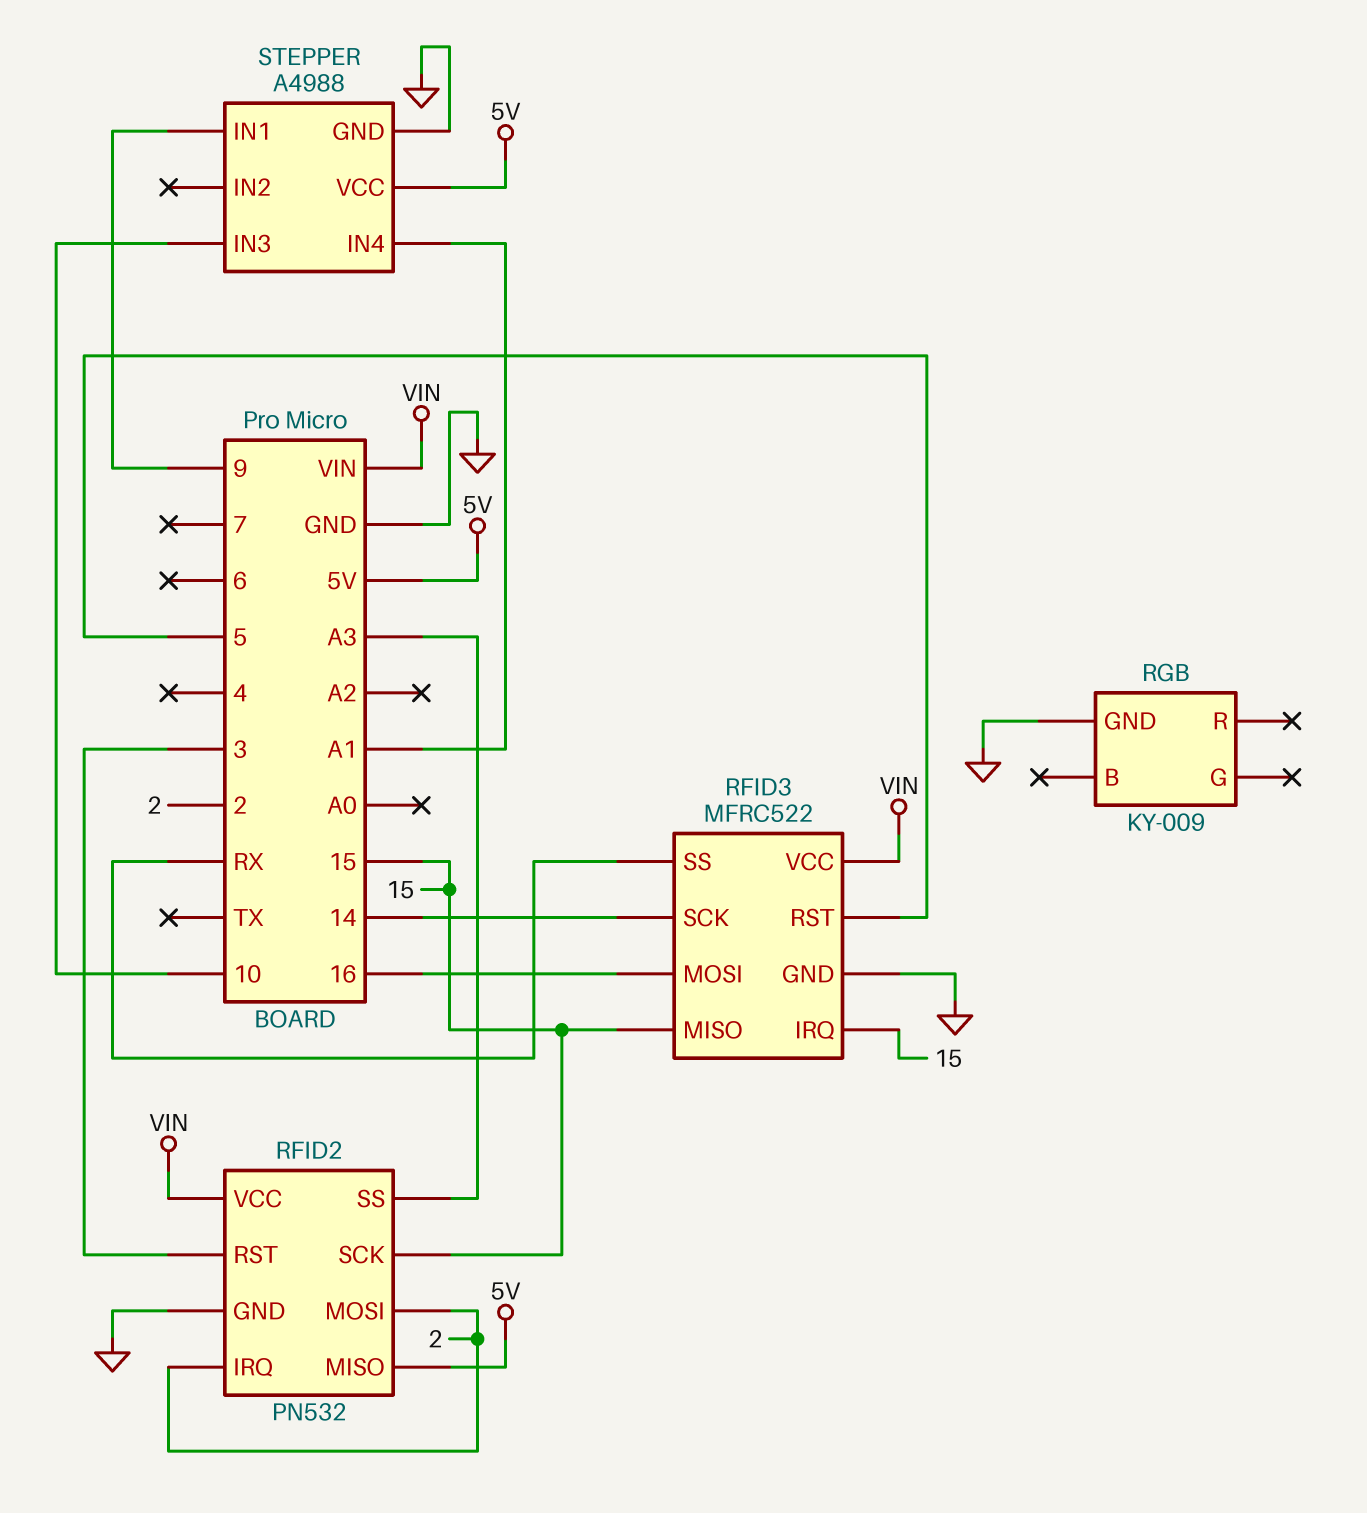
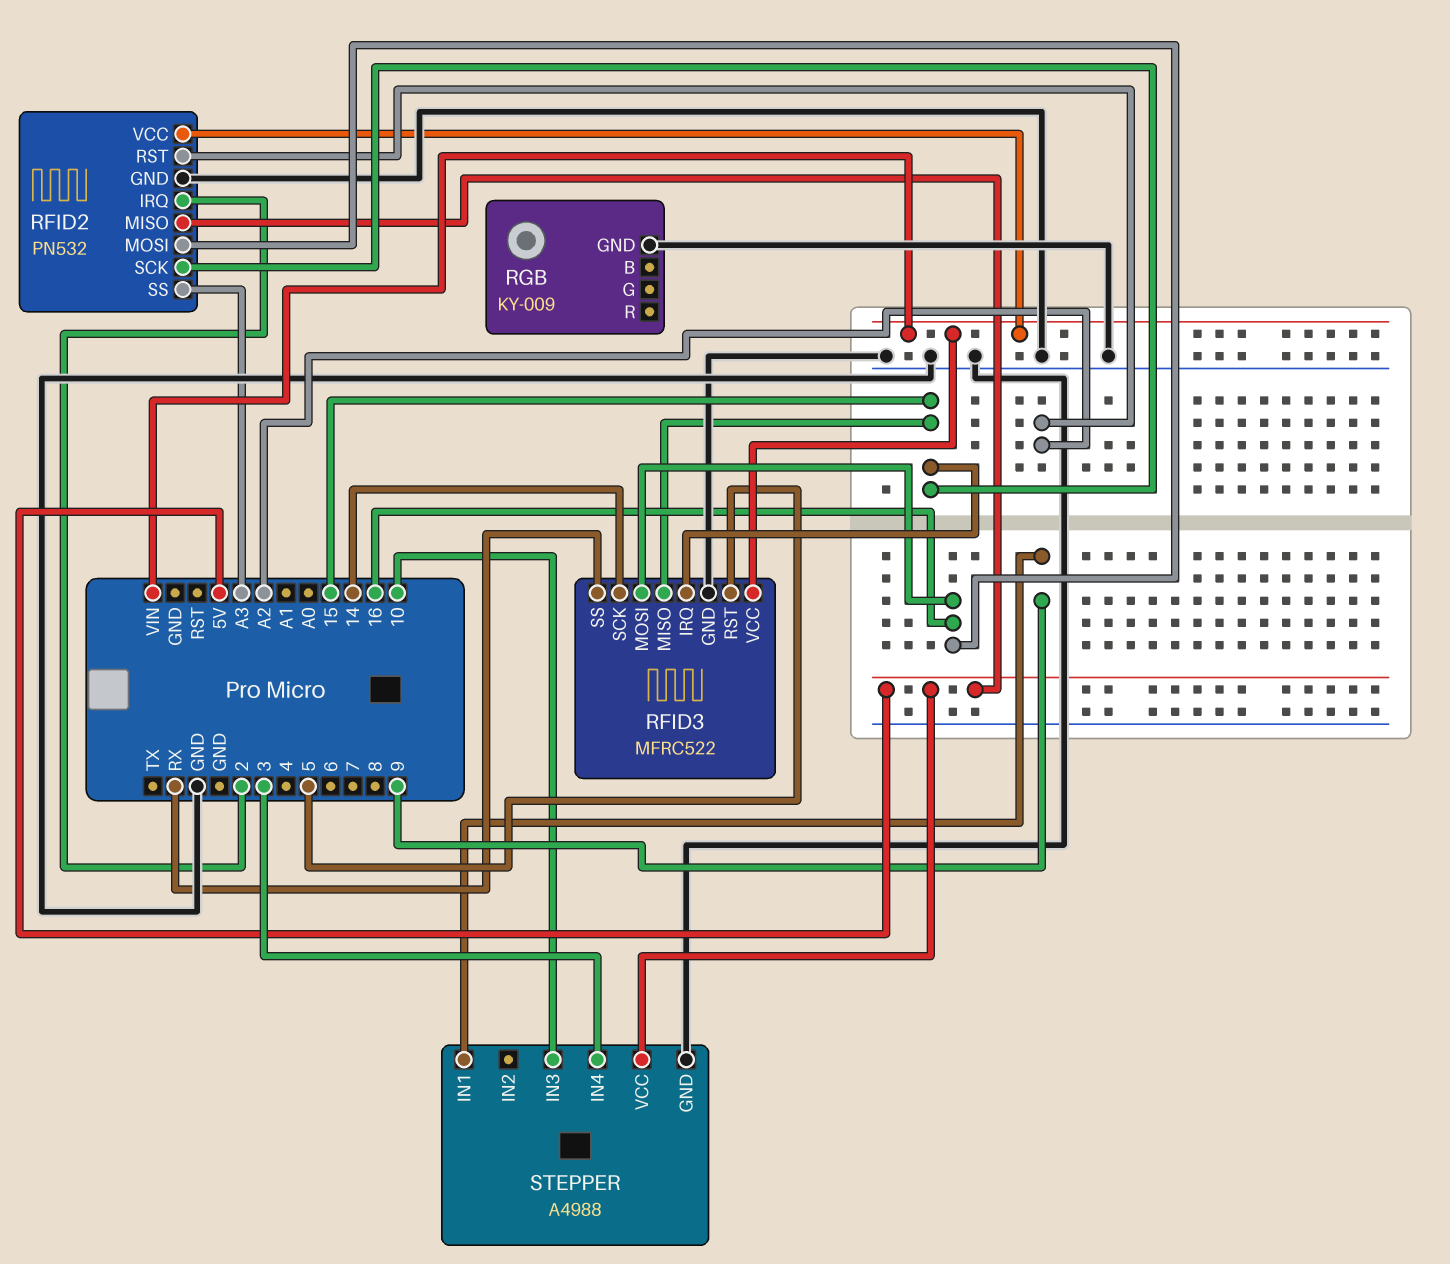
RFID2 pin MOSI: 2 -> 16
RFID2 pin RST: 3 -> A2
STEPPER pin IN4: A1 -> 3

